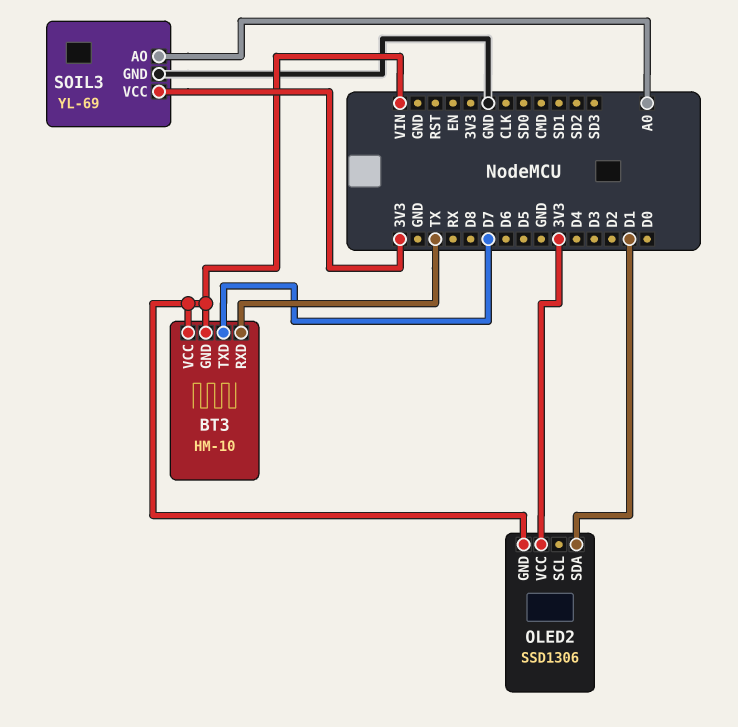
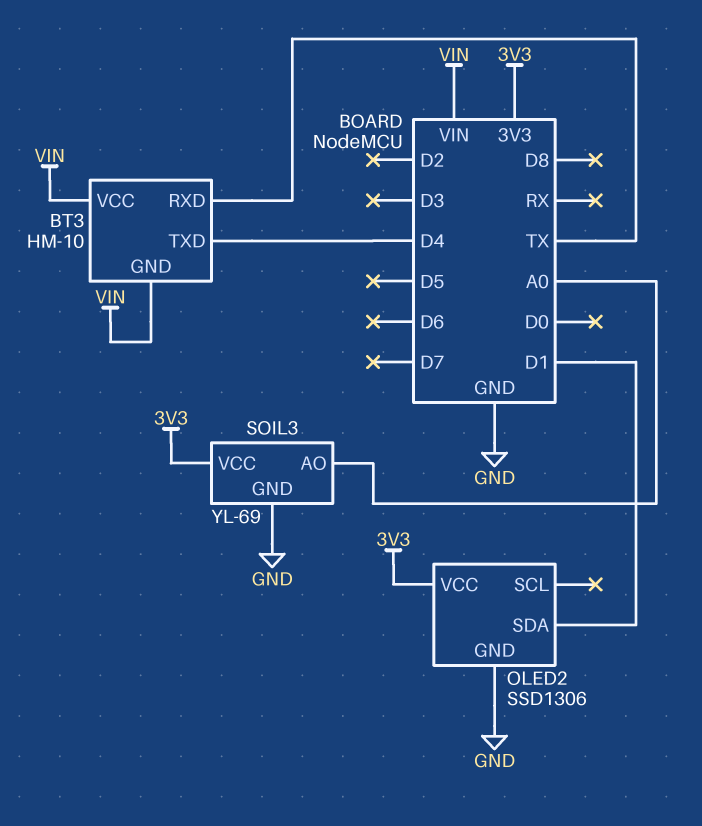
BT3 pin TXD: D7 -> D4
OLED2 pin GND: VIN -> GND

